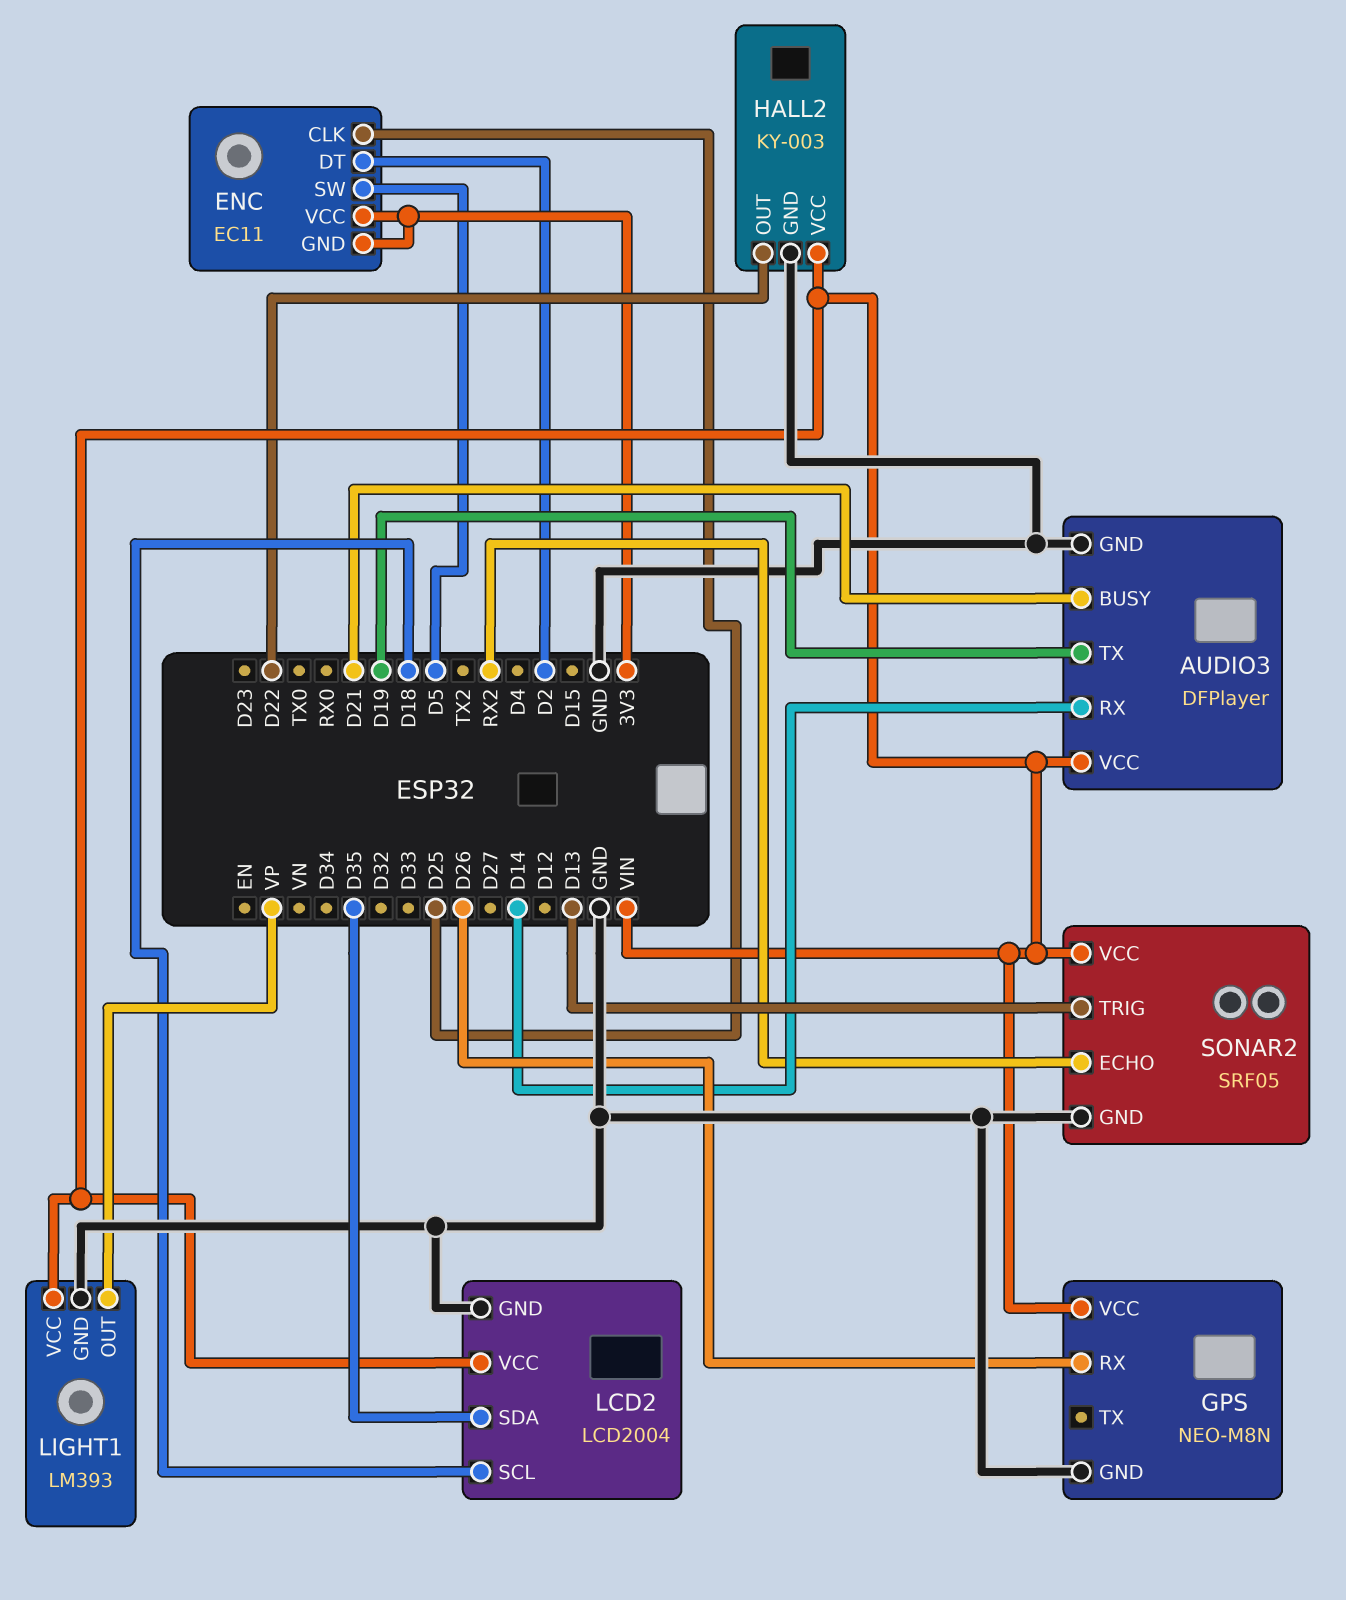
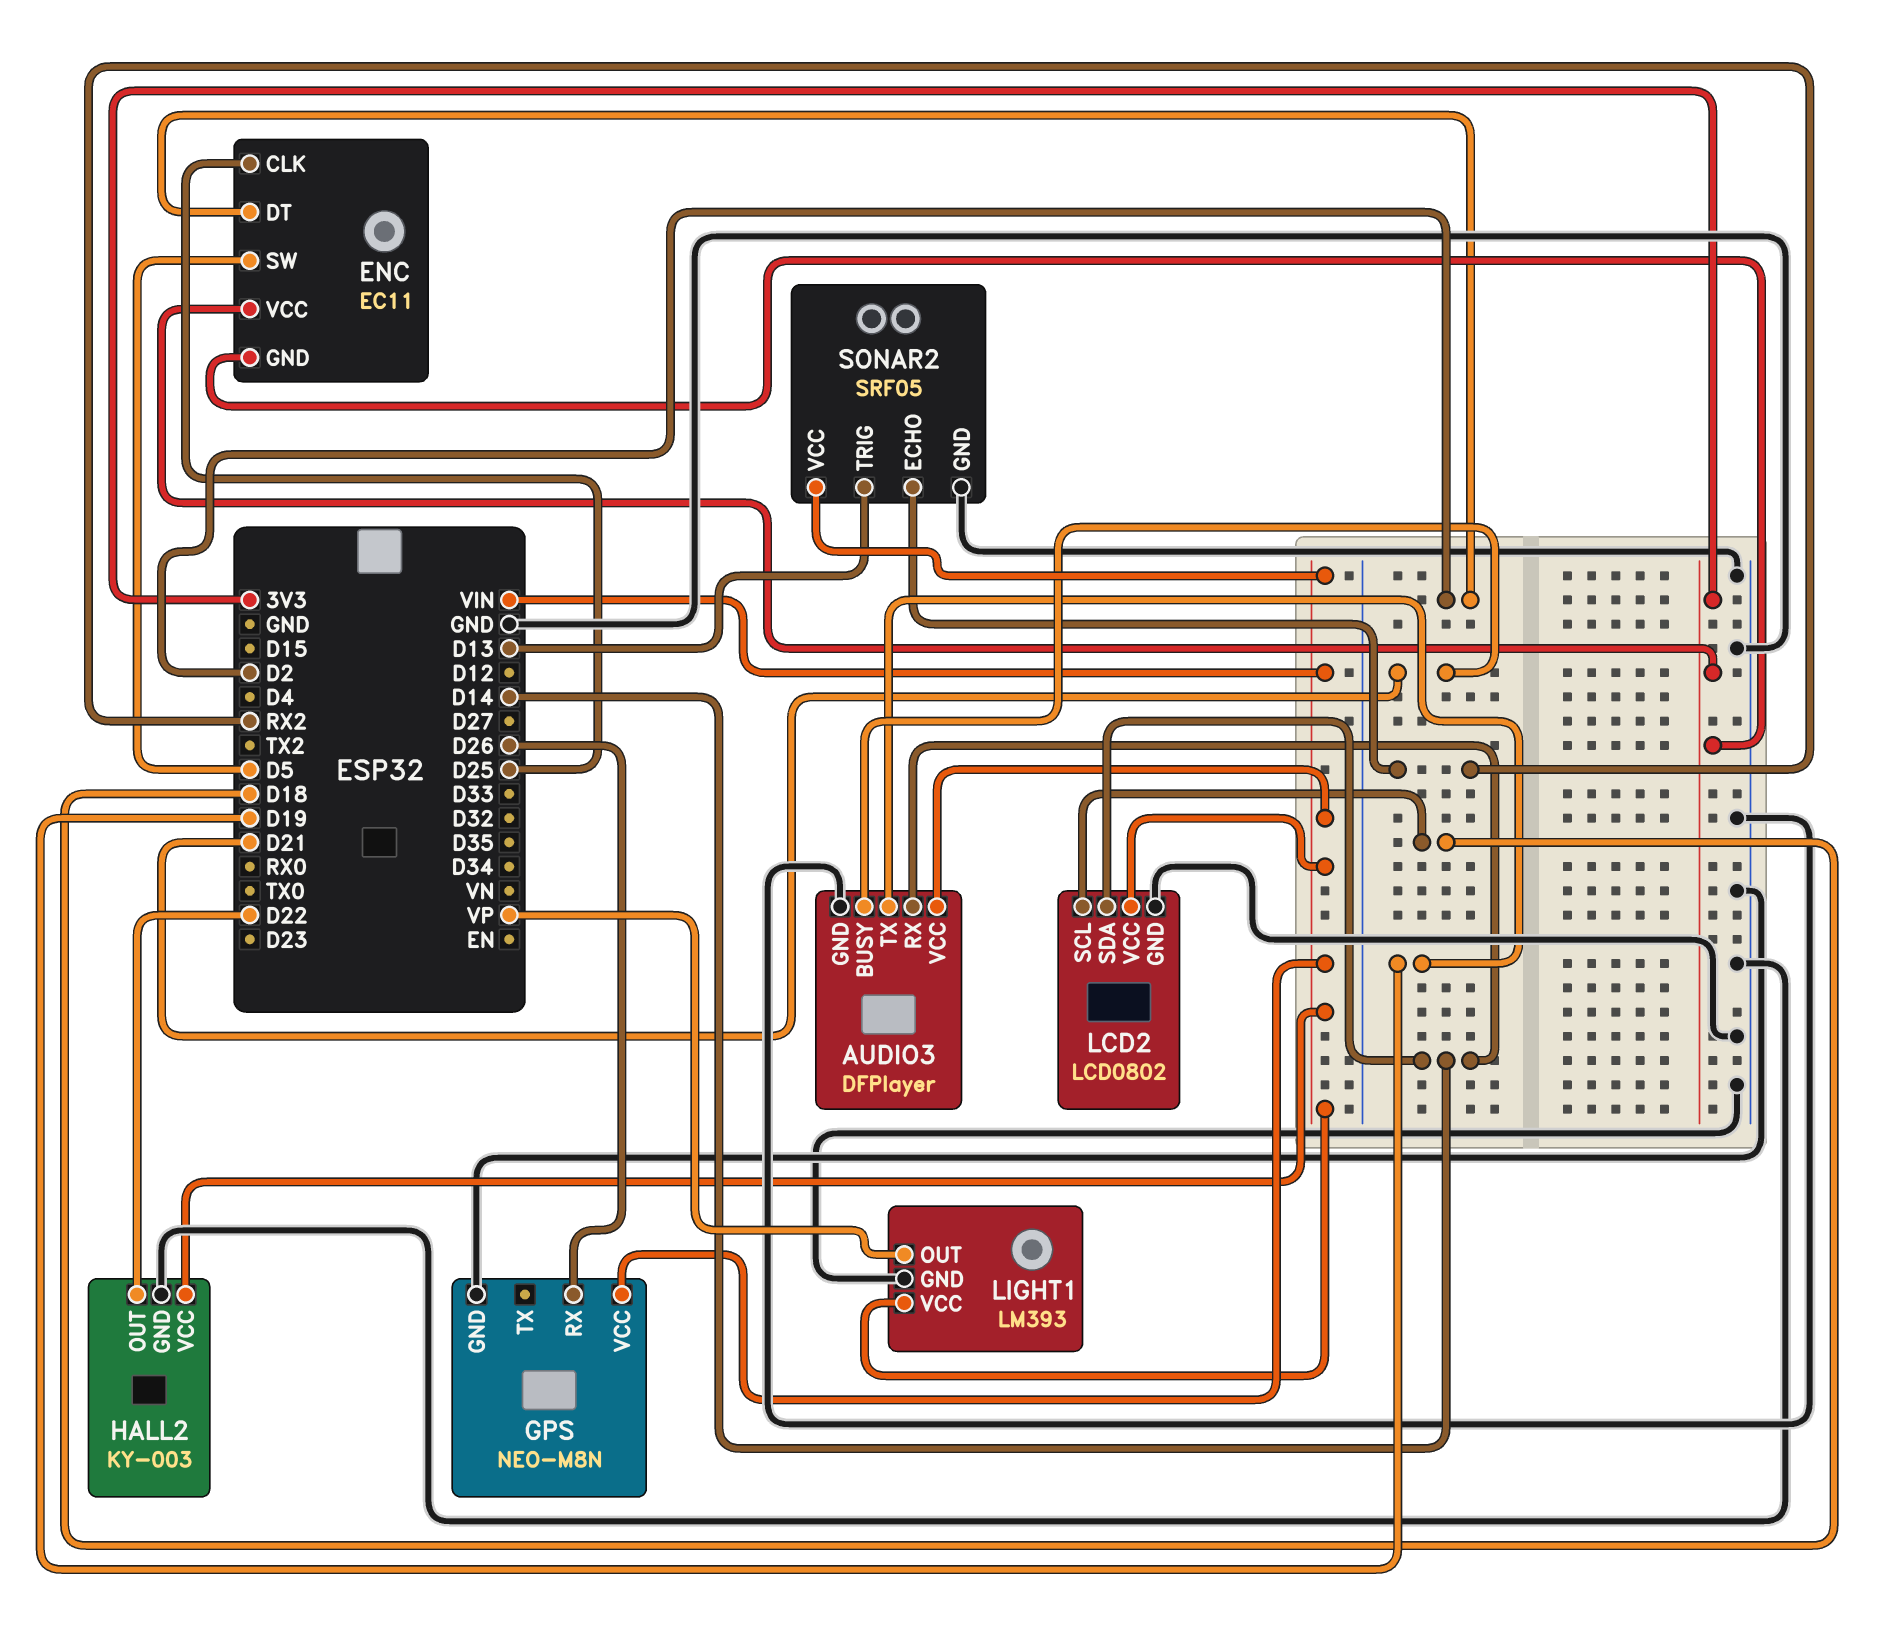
LCD2: LCD2004 -> LCD0802
LCD2 pin SDA: D35 -> D14

